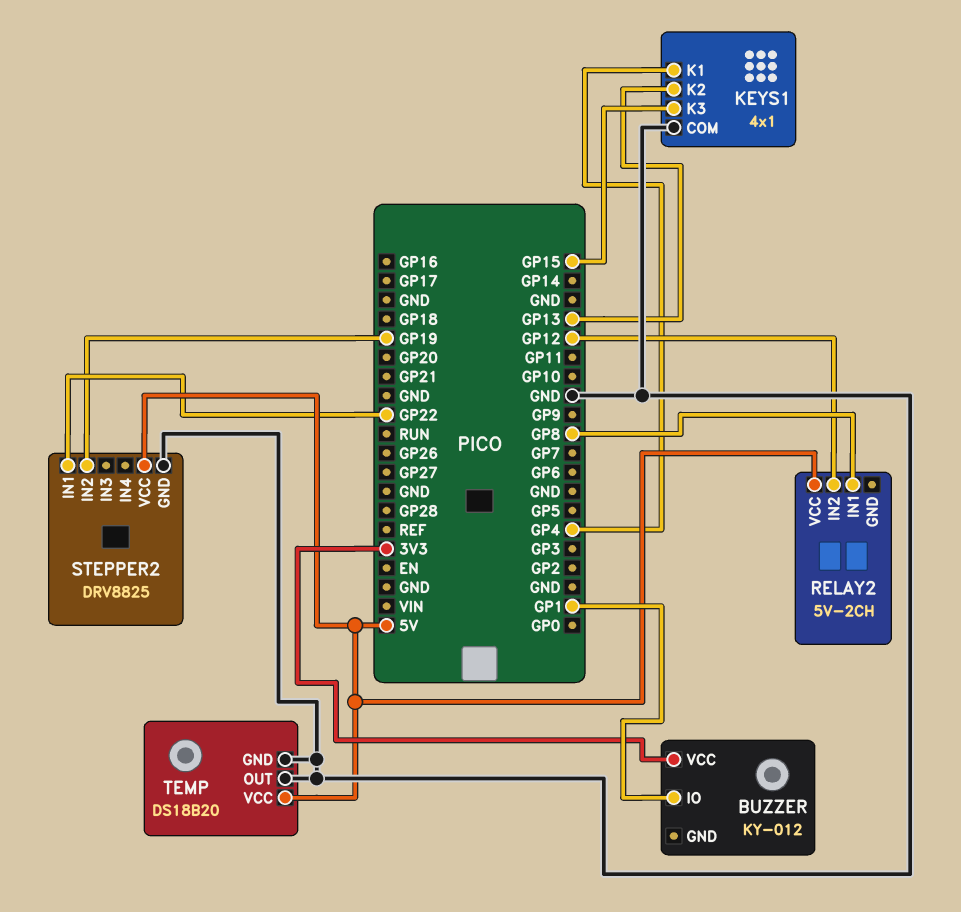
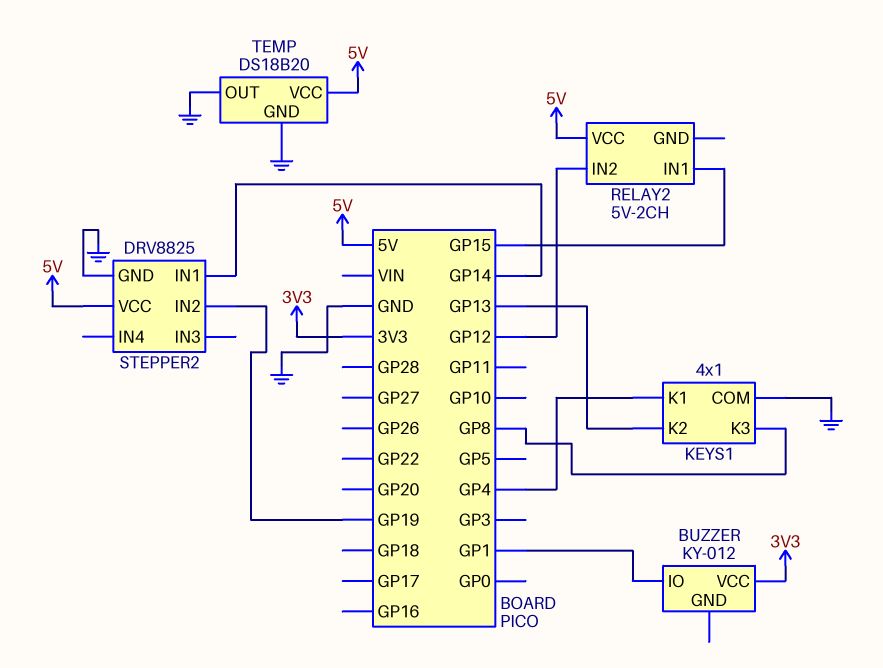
KEYS1 pin K3: GP15 -> GP8
RELAY2 pin IN1: GP8 -> GP15
STEPPER2 pin IN1: GP22 -> GP14

